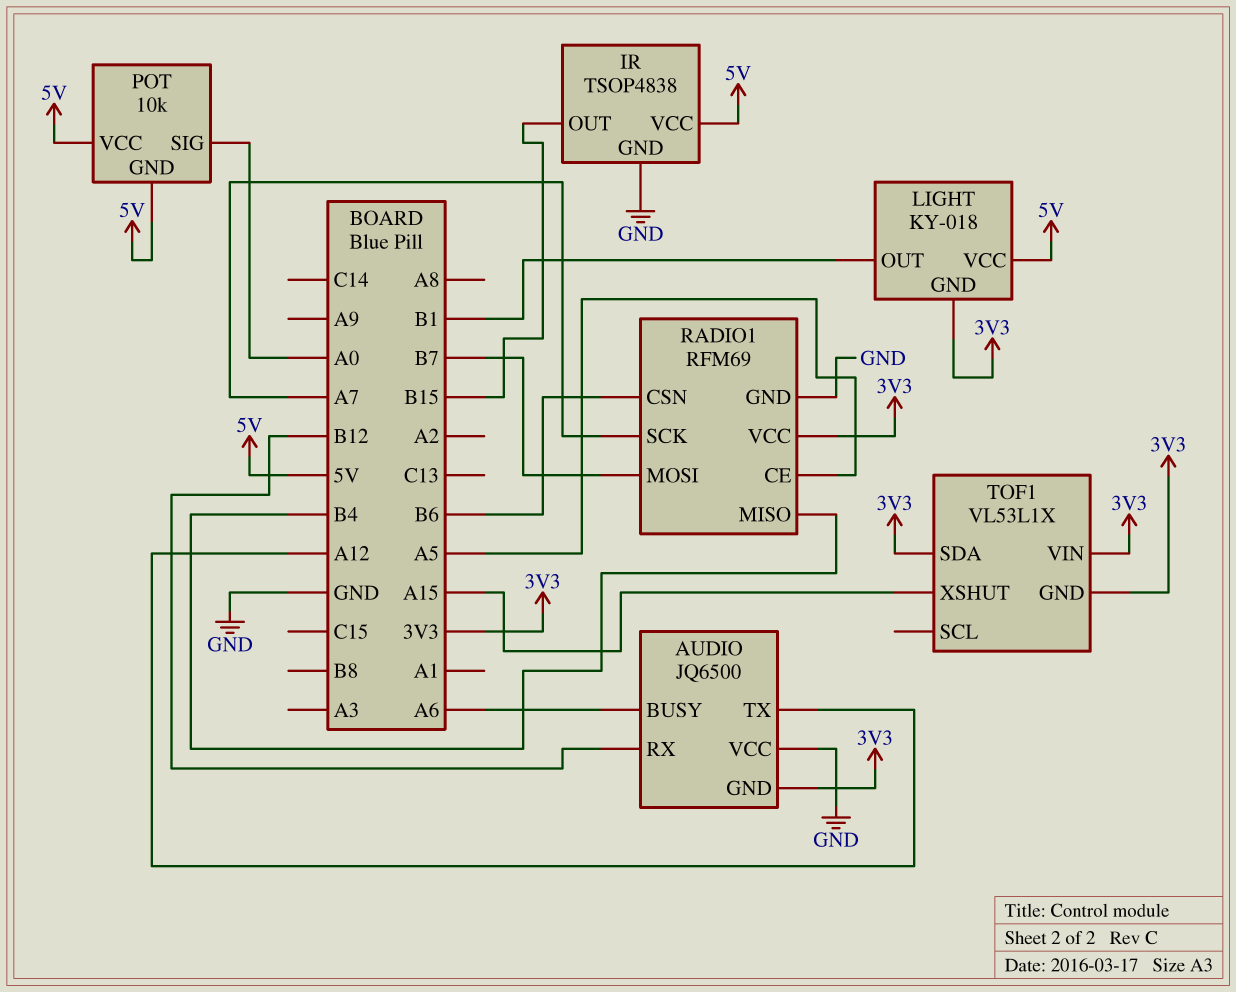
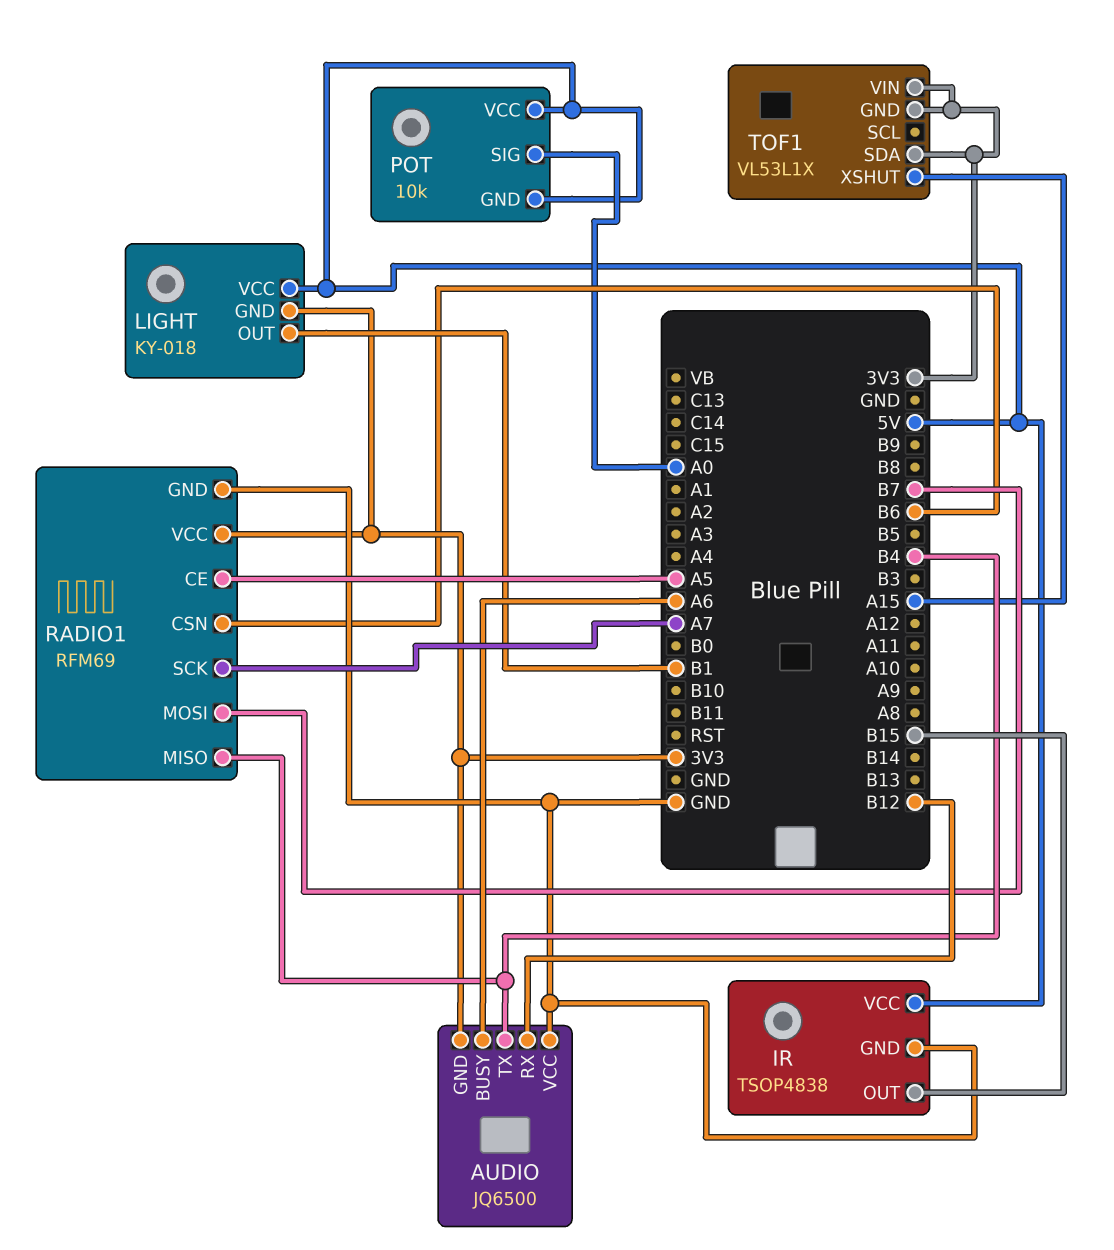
AUDIO pin TX: A12 -> B4

